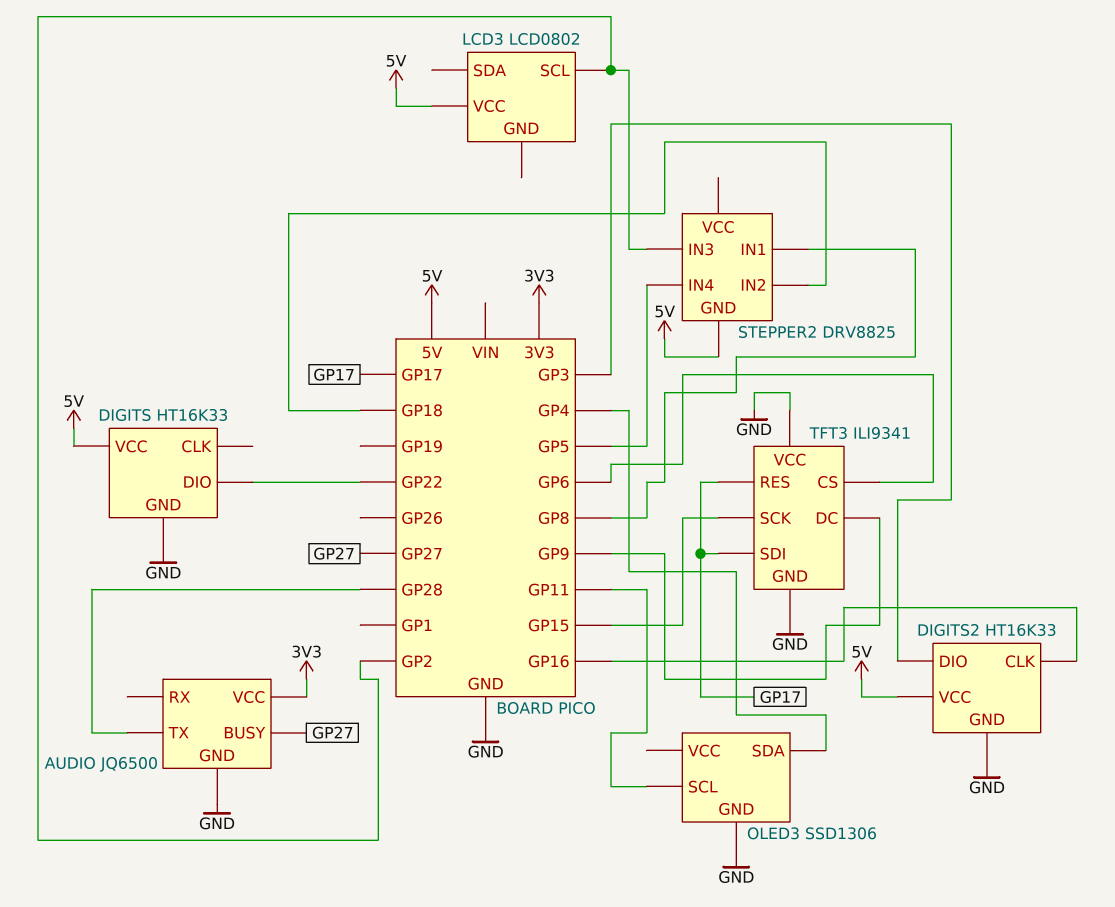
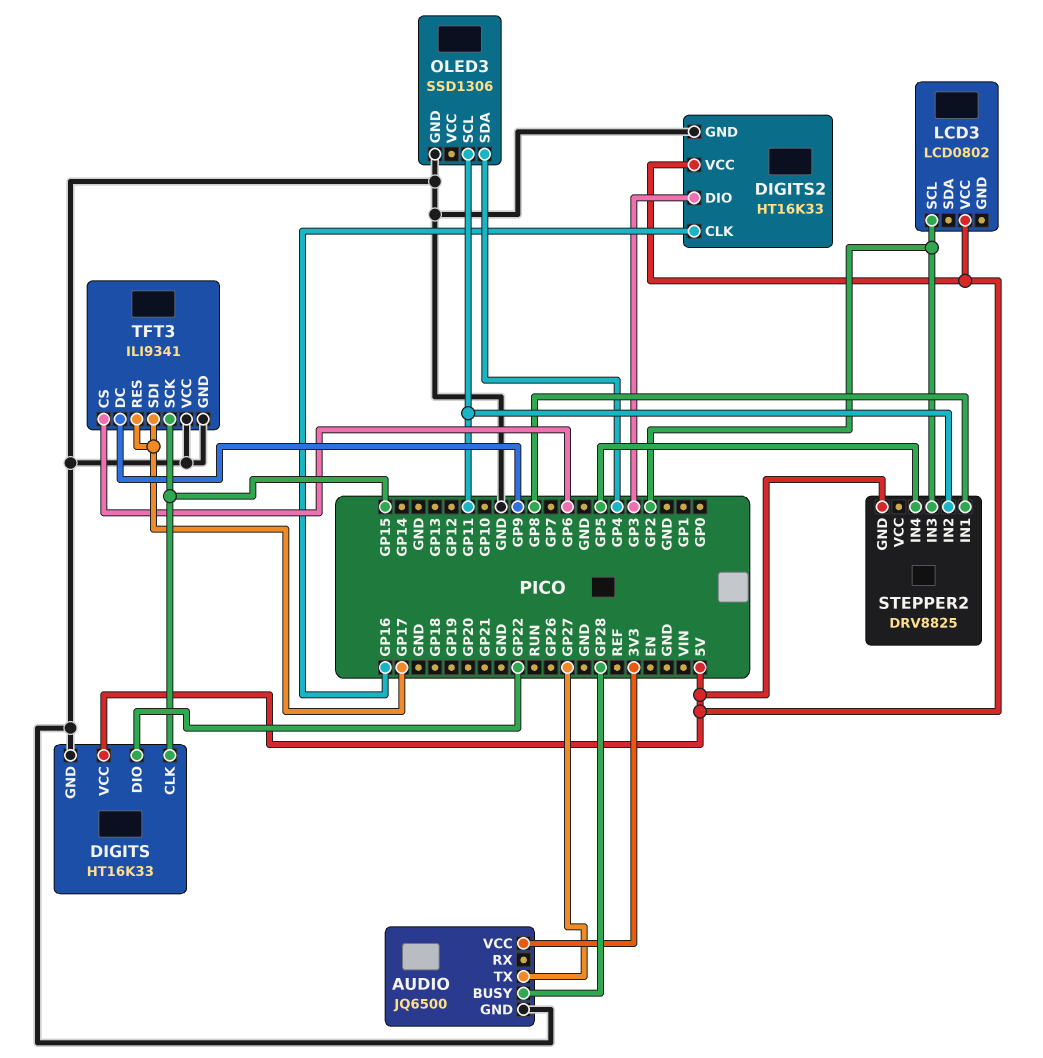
AUDIO pin BUSY: GP27 -> GP28
AUDIO pin TX: GP28 -> GP27
DIGITS pin CLK: none -> GP15
STEPPER2 pin IN2: GP18 -> GP11

